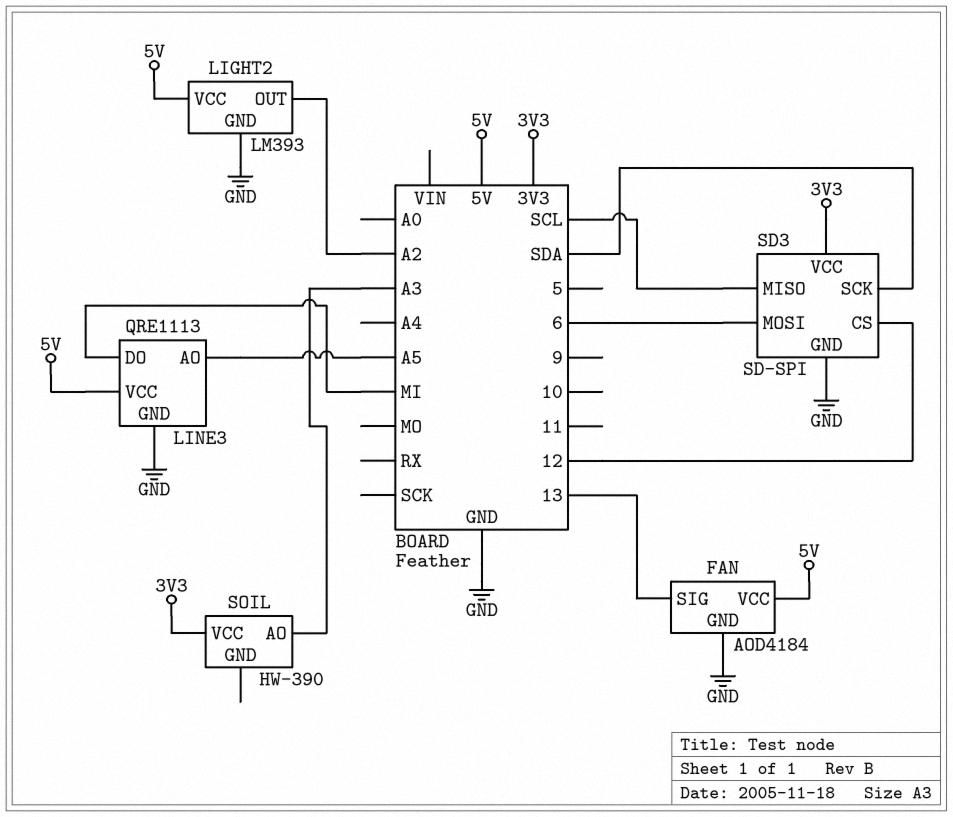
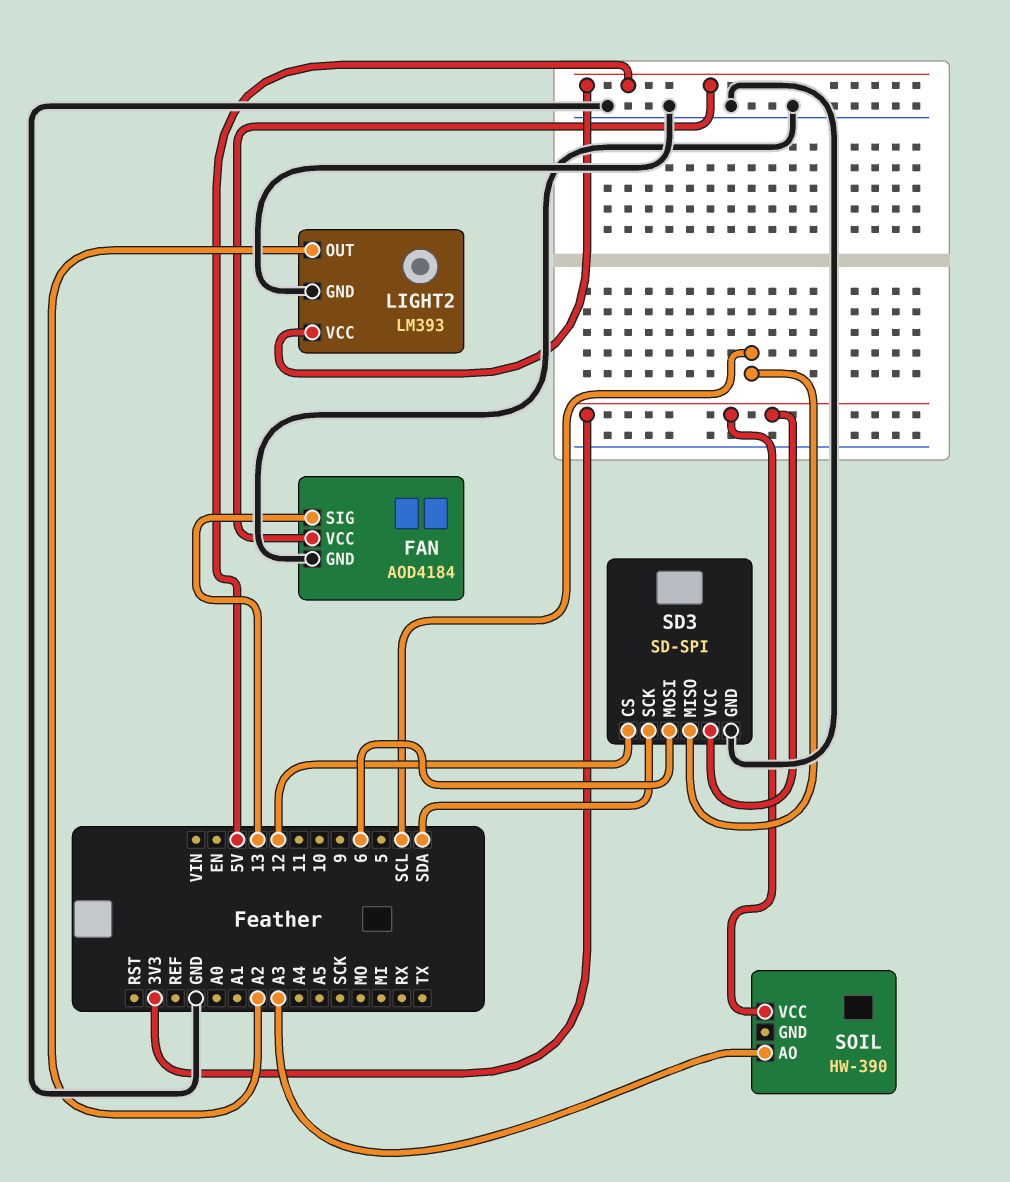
LINE3: QRE1113 -> none
LINE3 pin AO: A5 -> none
LINE3 pin DO: MI -> none
LINE3 pin GND: GND -> none
LINE3 pin VCC: 5V -> none

